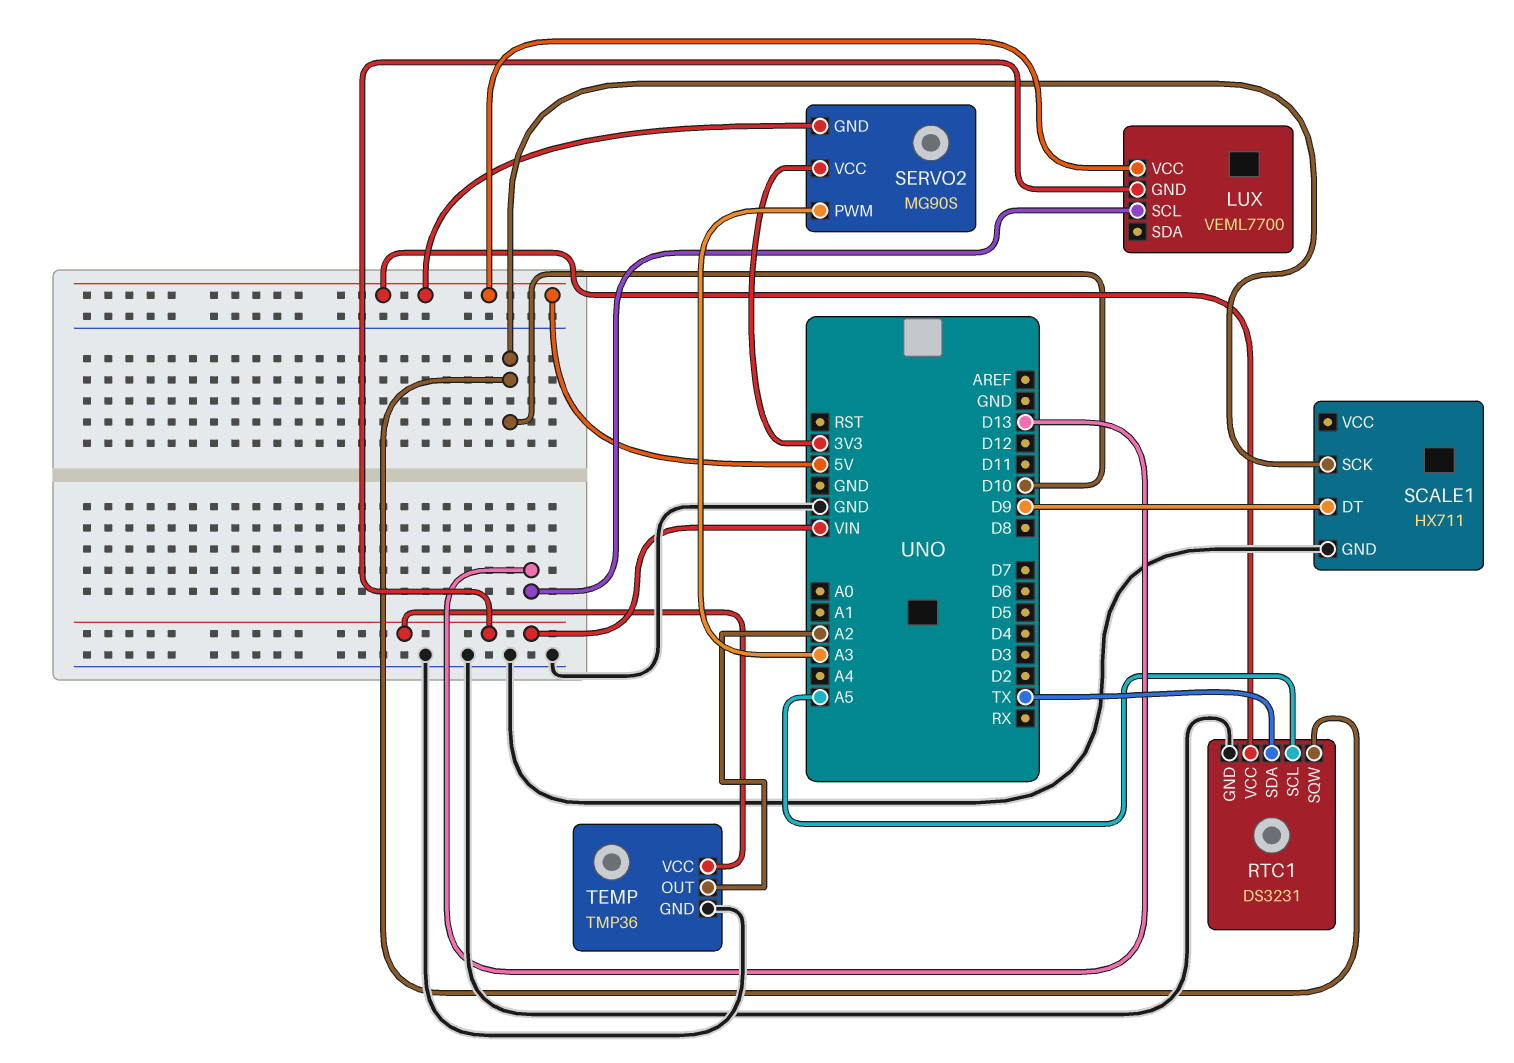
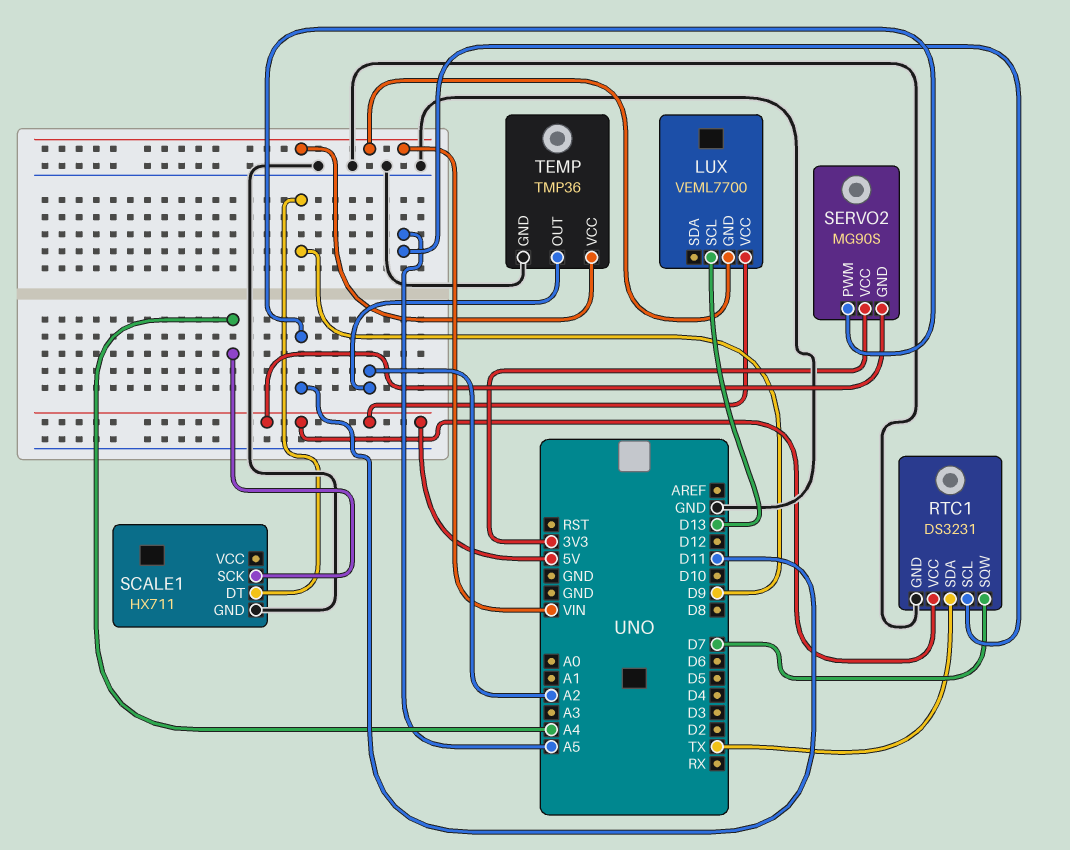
RTC1 pin SQW: D10 -> D7
SCALE1 pin SCK: D10 -> A4
SERVO2 pin PWM: A3 -> D11

